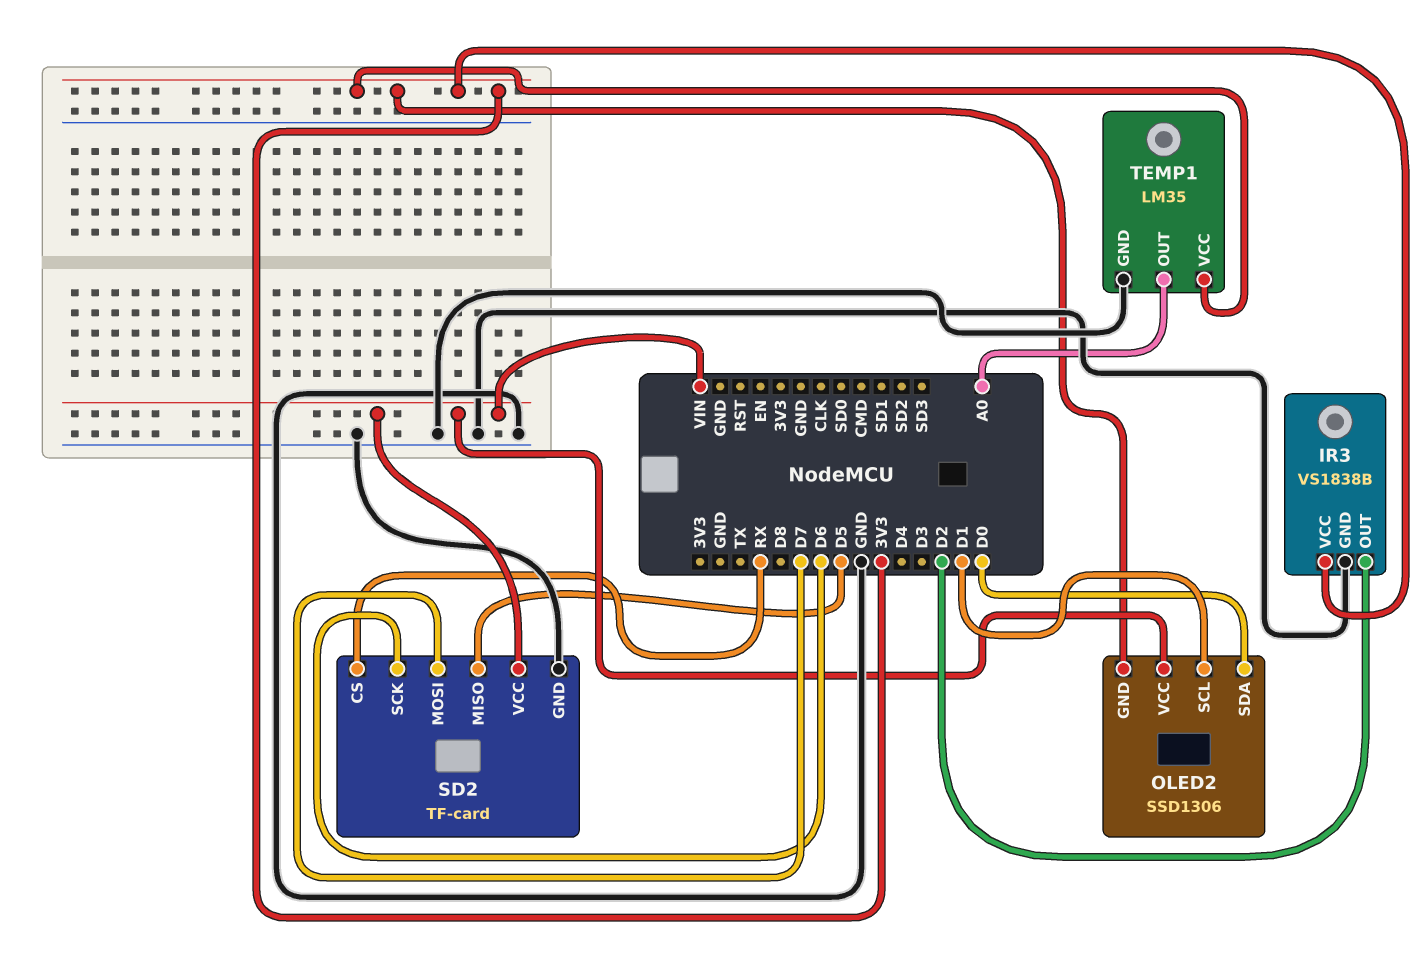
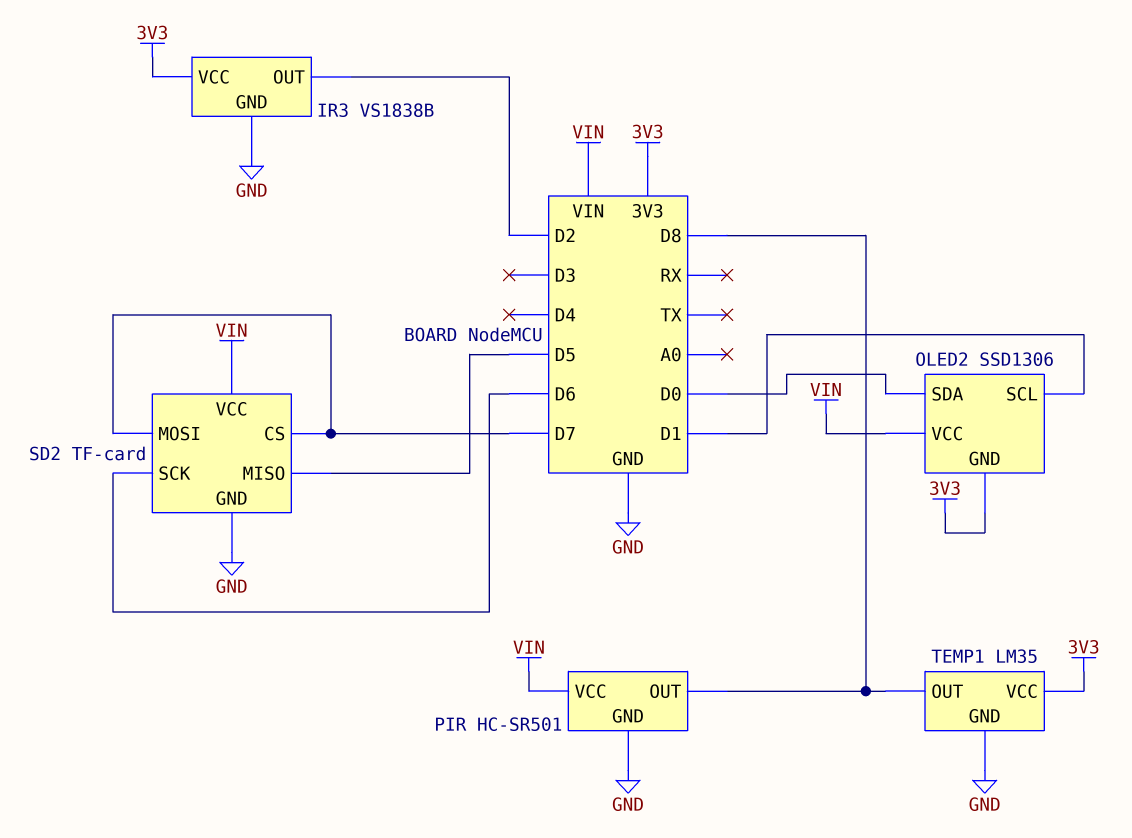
PIR: none -> HC-SR501
PIR pin GND: none -> GND
PIR pin OUT: none -> D8
PIR pin VCC: none -> VIN
SD2 pin CS: RX -> D7
TEMP1 pin OUT: A0 -> D8

